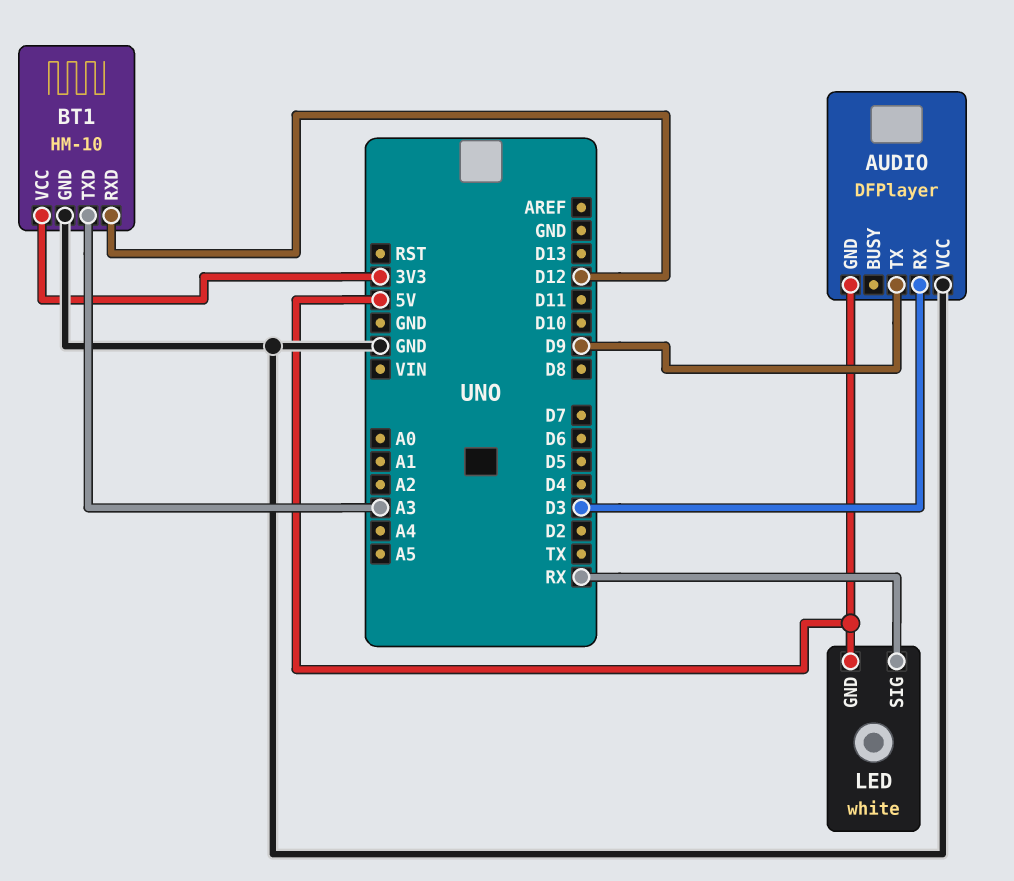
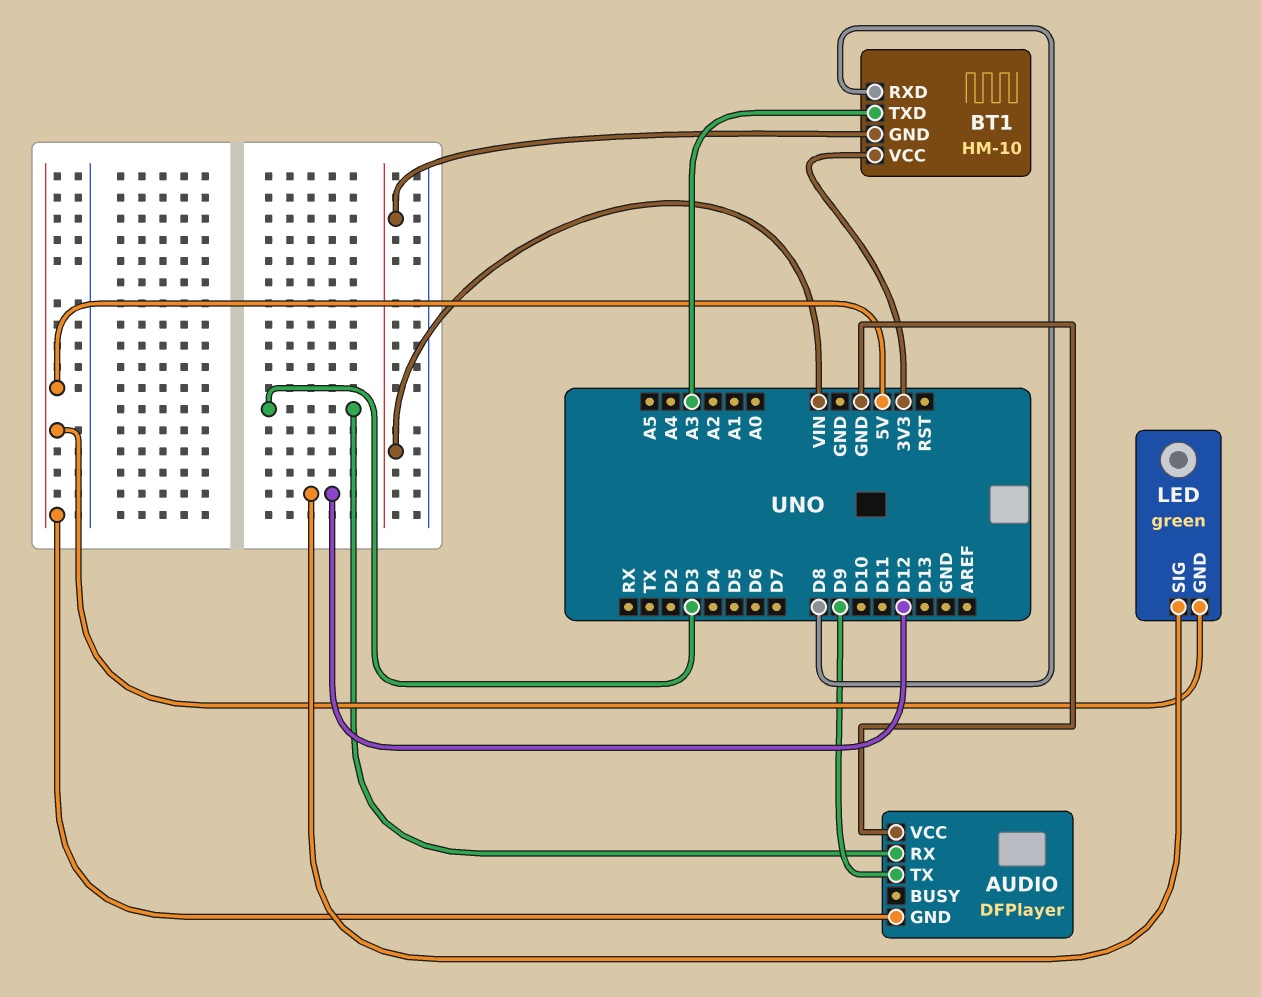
BT1 pin GND: GND -> VIN
BT1 pin RXD: D12 -> D8
LED: white -> green
LED pin SIG: RX -> D12

